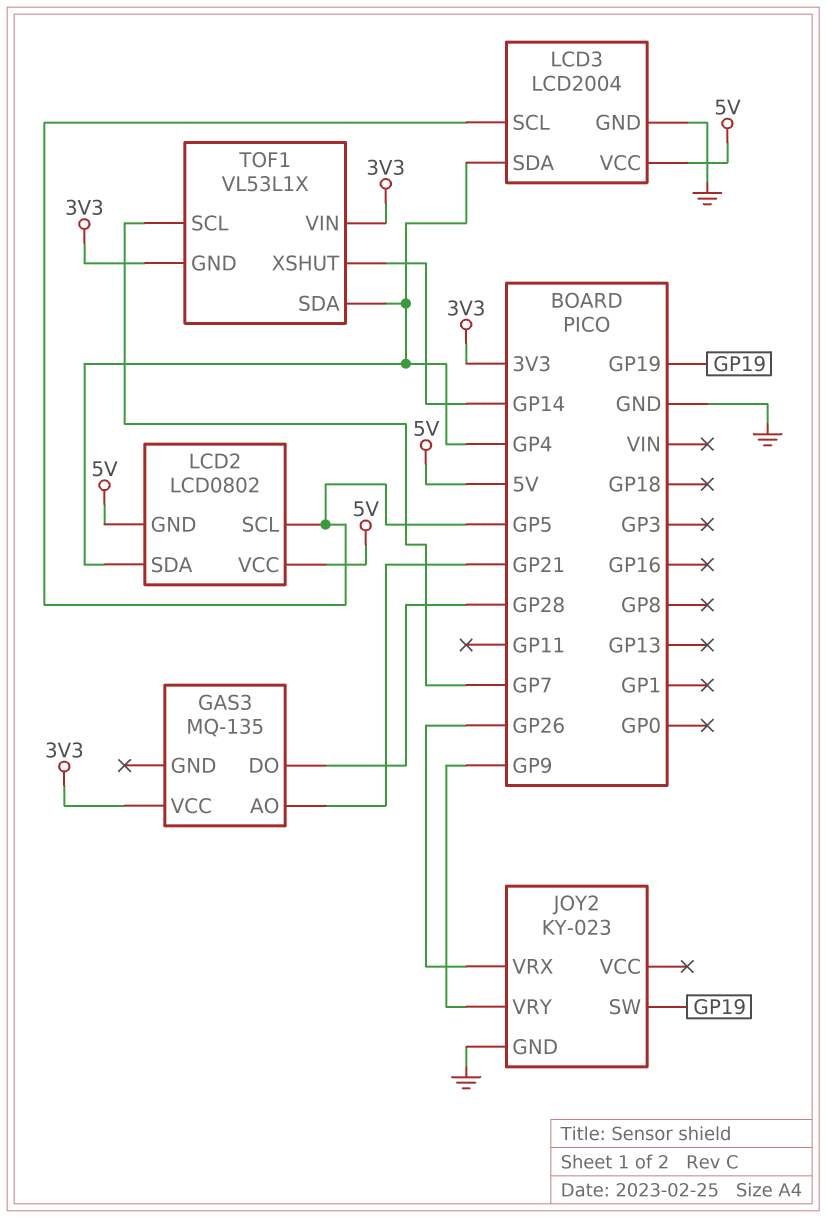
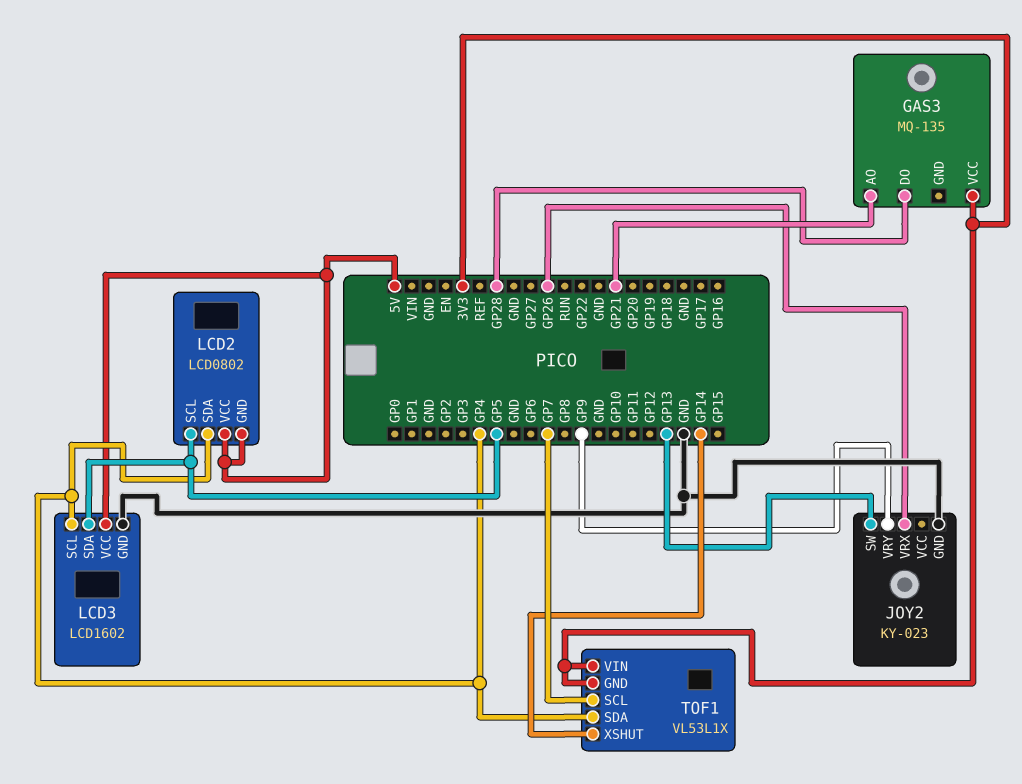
JOY2 pin SW: GP19 -> GP13
LCD3: LCD2004 -> LCD1602
LCD3 pin SCL: GP5 -> GP4
LCD3 pin SDA: GP4 -> GP5

